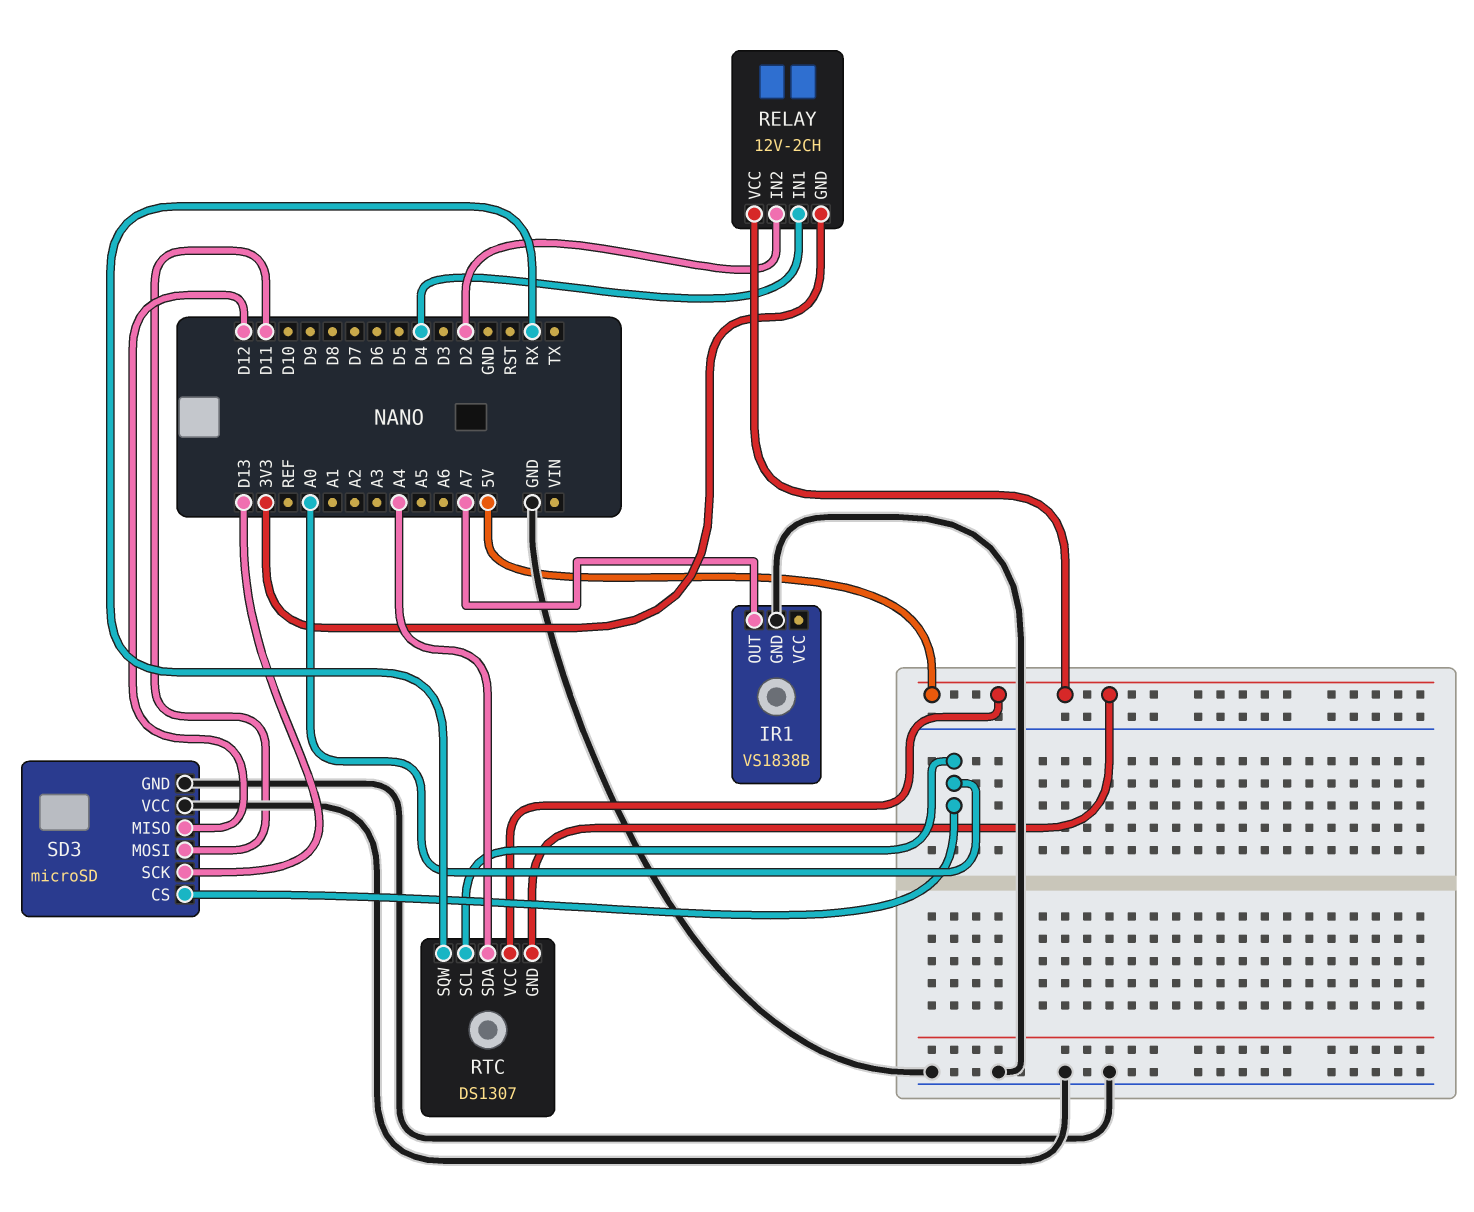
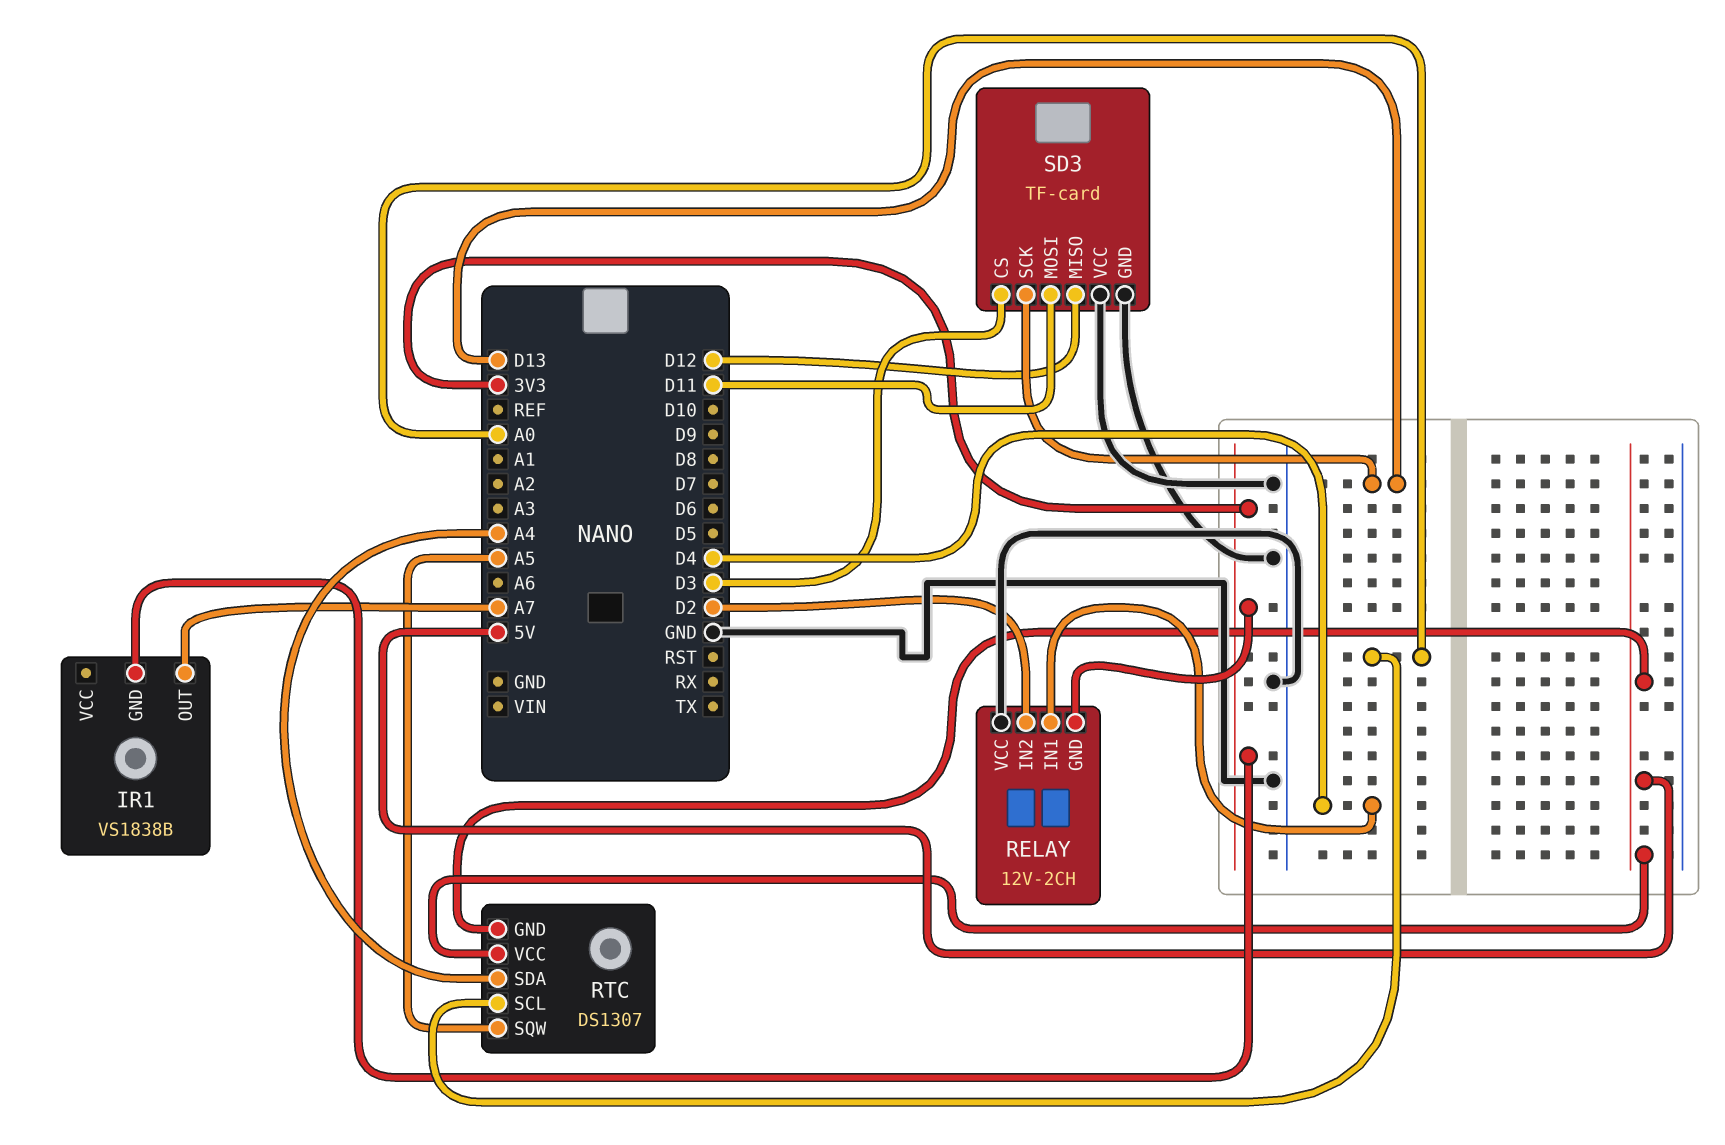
IR1 pin GND: GND -> 3V3
RELAY pin VCC: 5V -> GND
RTC pin SQW: RX -> A5
SD3: microSD -> TF-card
SD3 pin CS: A0 -> D3

